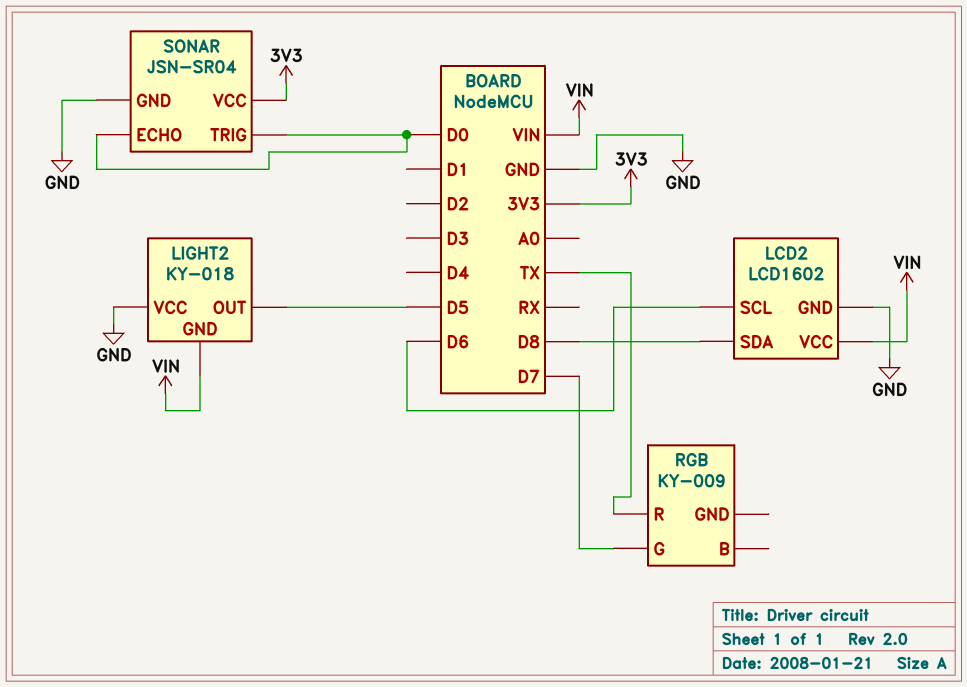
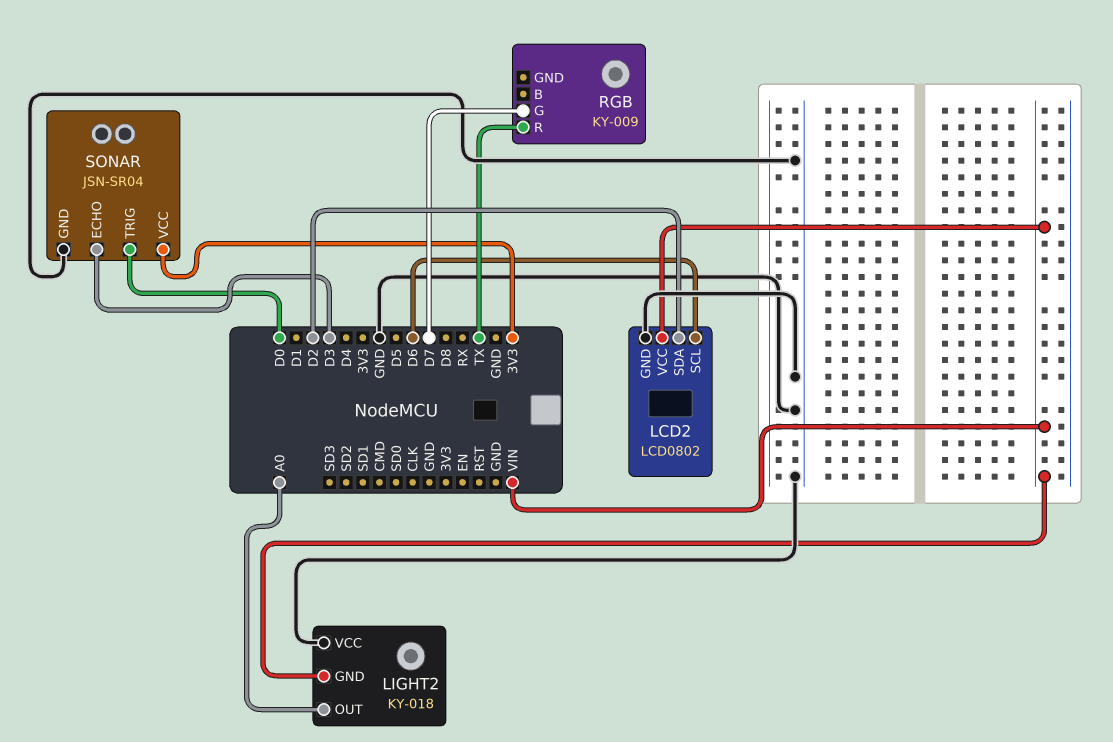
LCD2: LCD1602 -> LCD0802
LCD2 pin SDA: D8 -> D2
LIGHT2 pin OUT: D5 -> A0
SONAR pin ECHO: D0 -> D3

